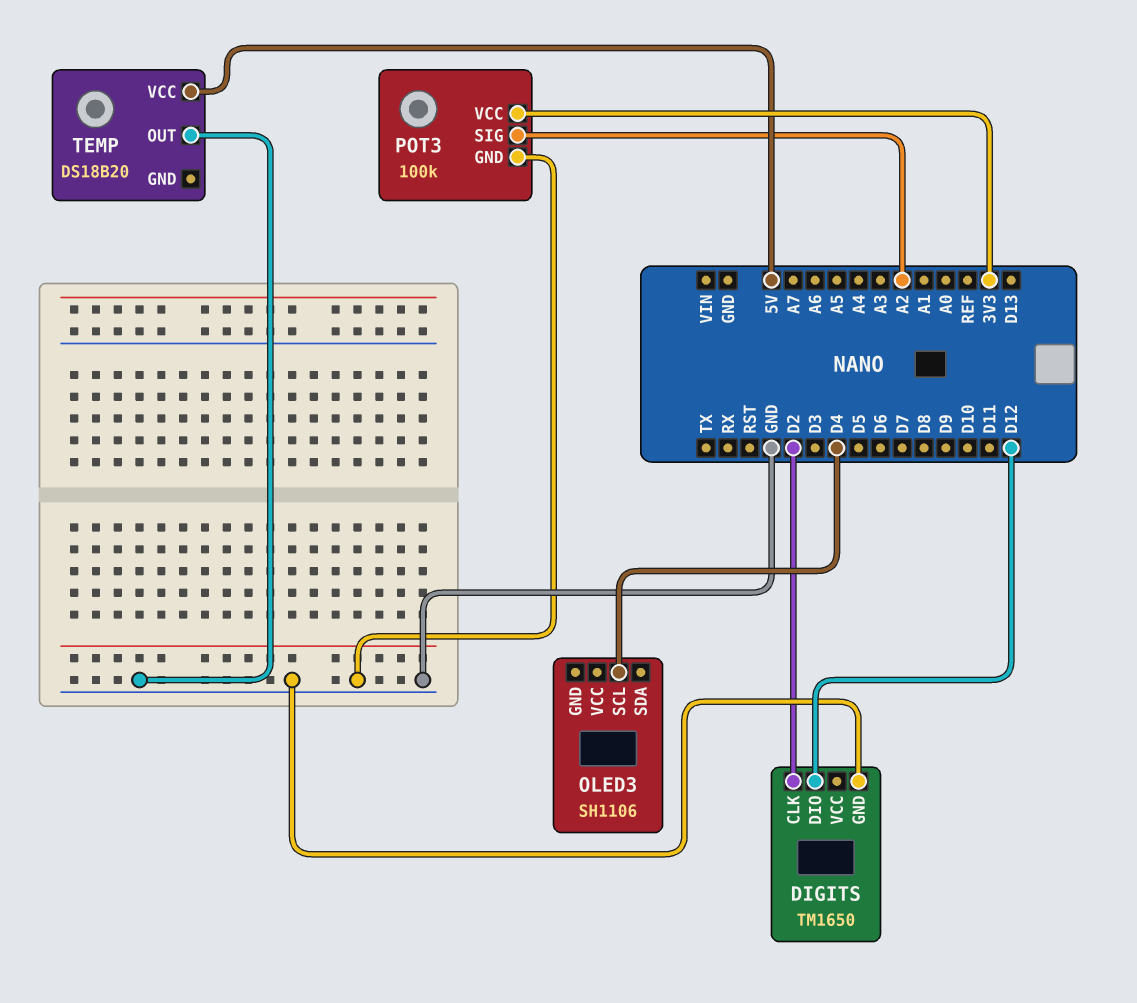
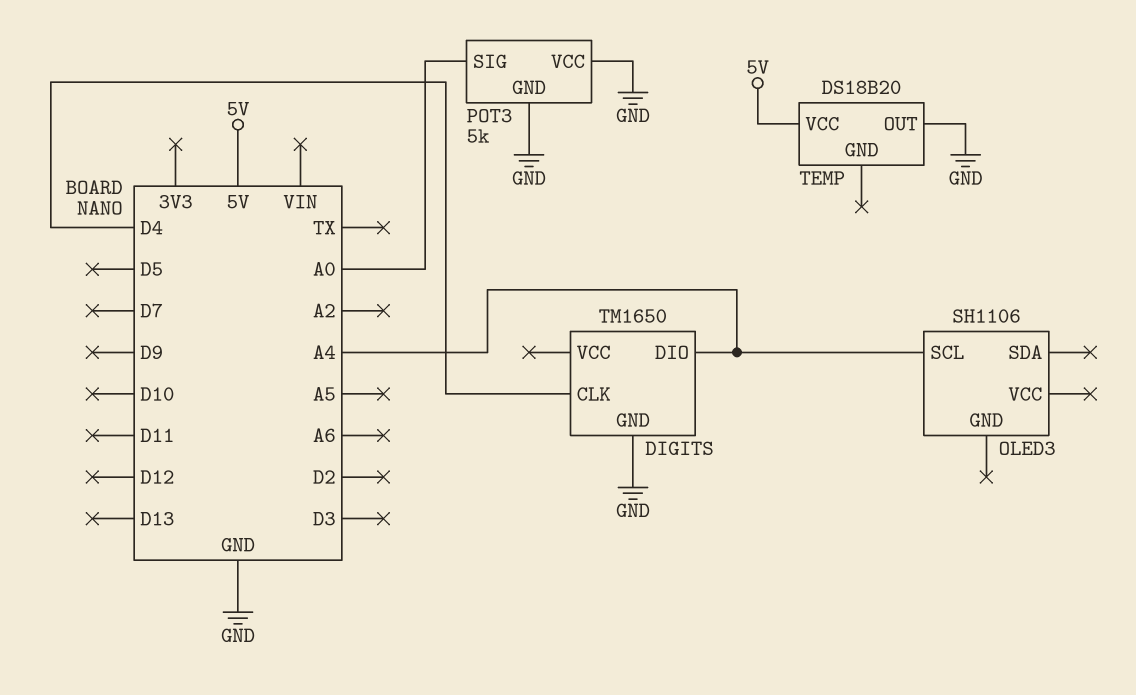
DIGITS pin CLK: D2 -> D4
DIGITS pin DIO: D12 -> A4
OLED3 pin SCL: D4 -> A4
POT3: 100k -> 5k
POT3 pin SIG: A2 -> A0
POT3 pin VCC: 3V3 -> GND

